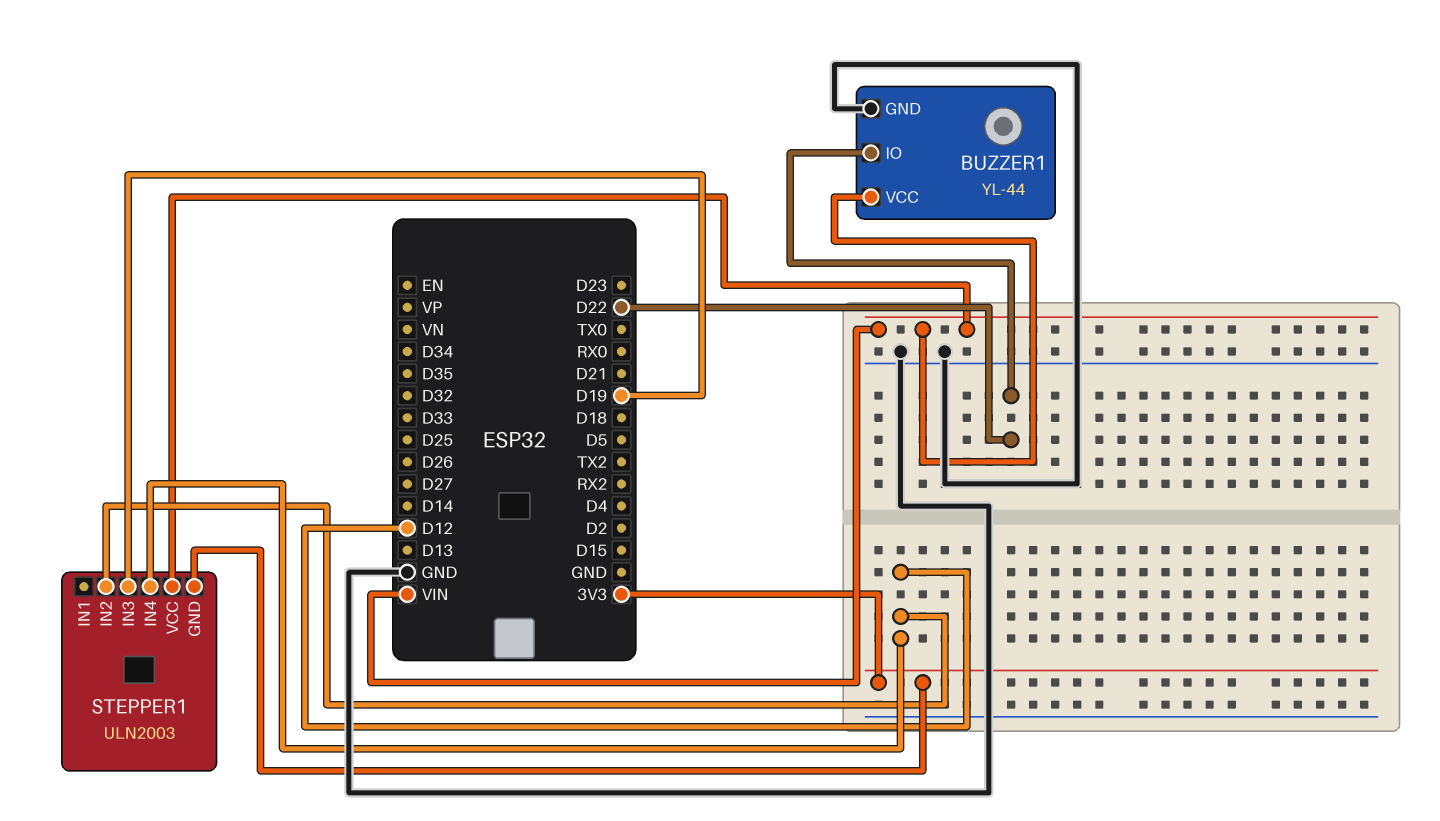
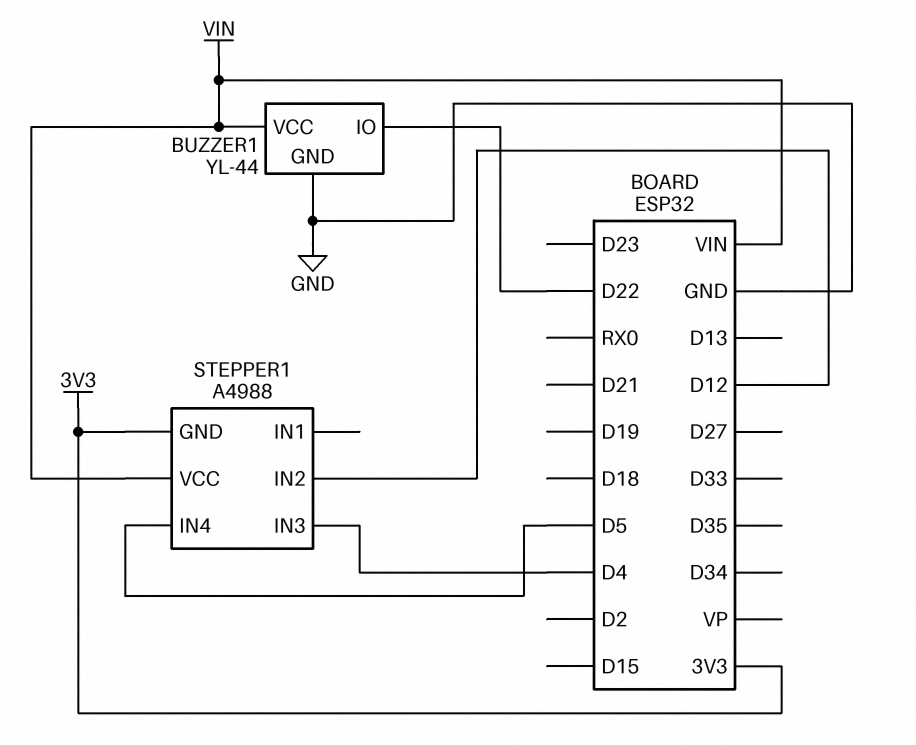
STEPPER1: ULN2003 -> A4988
STEPPER1 pin IN3: D19 -> D4
STEPPER1 pin IN4: D12 -> D5

